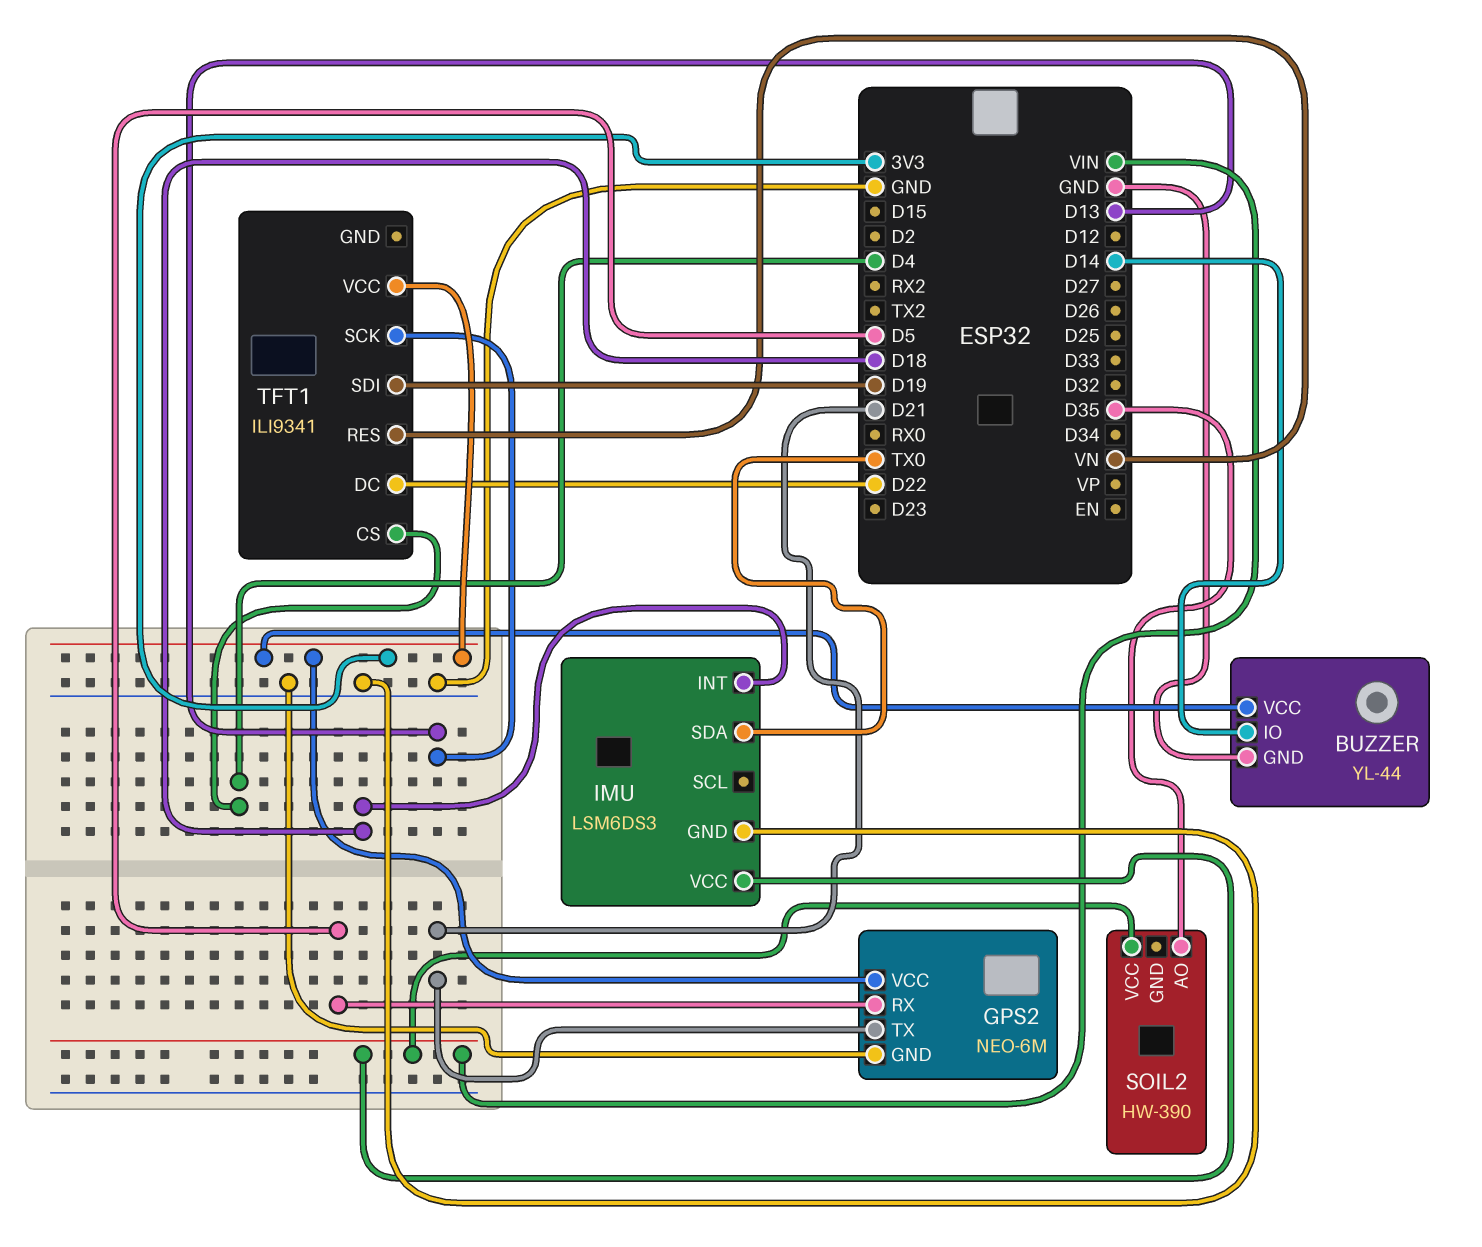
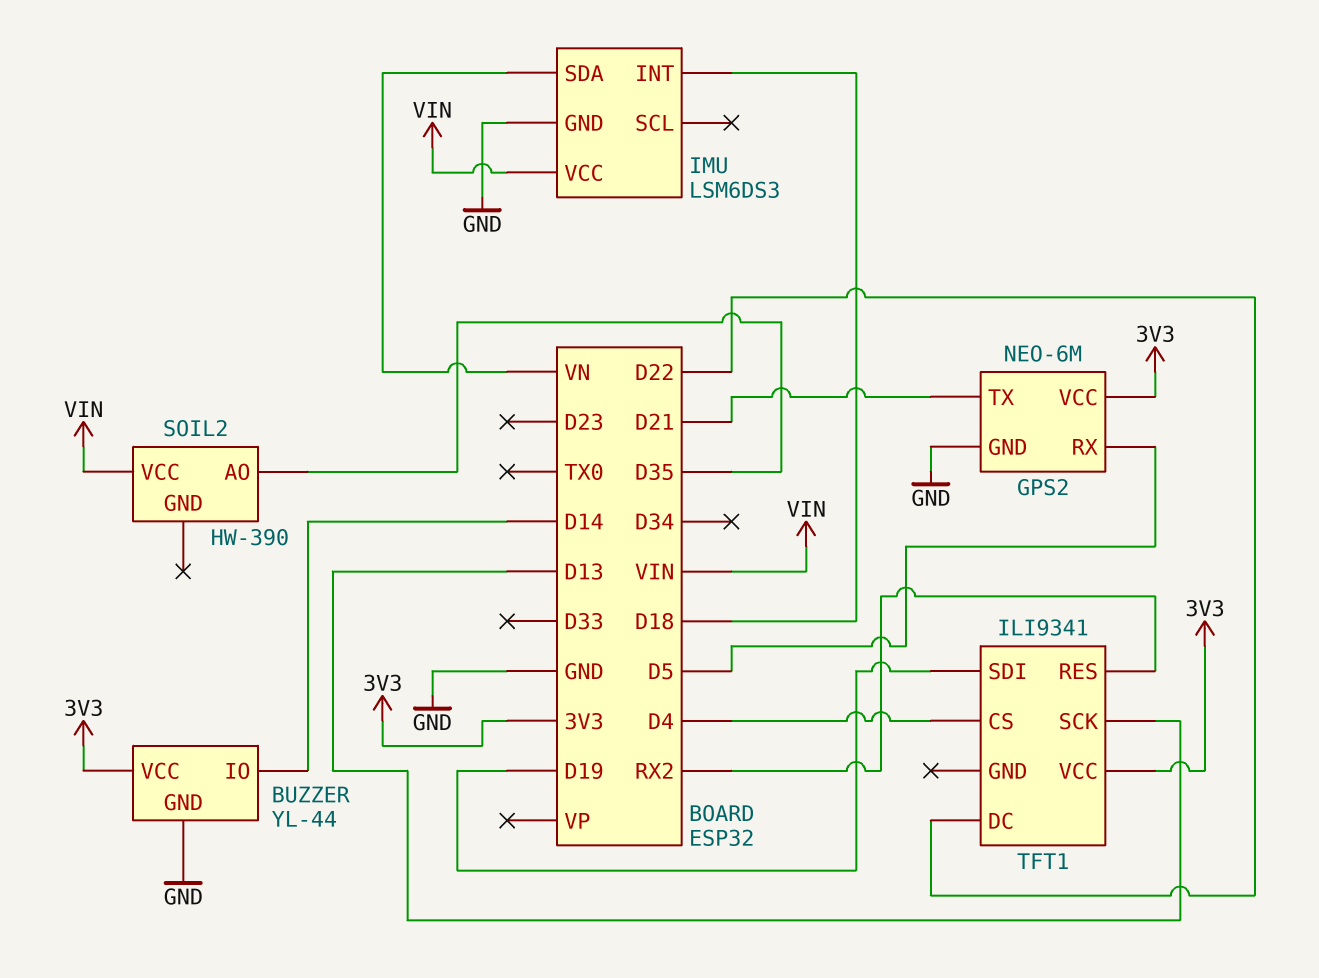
IMU pin SDA: TX0 -> VN
TFT1 pin RES: VN -> RX2

